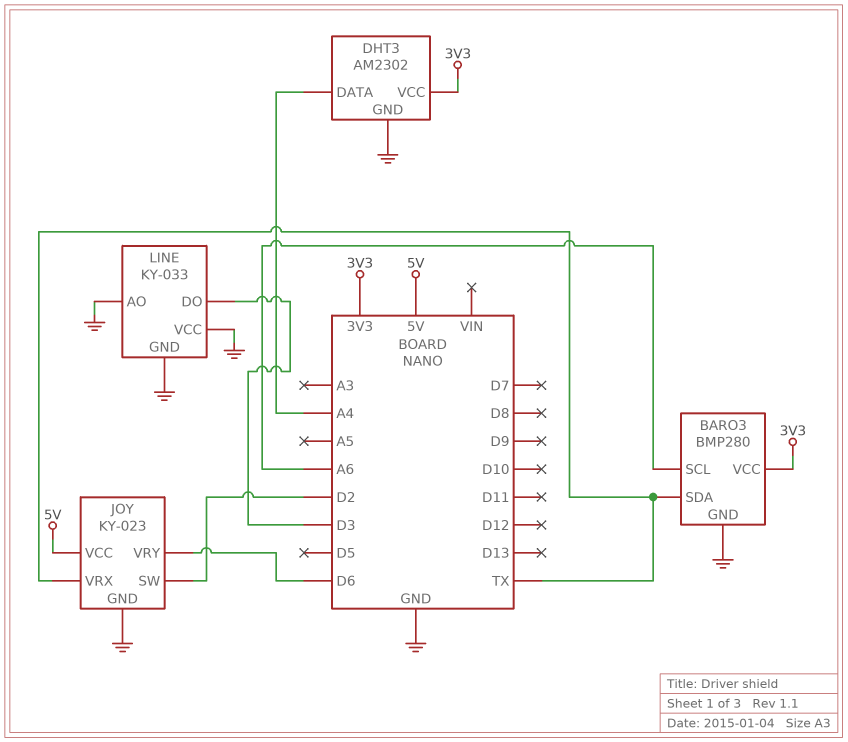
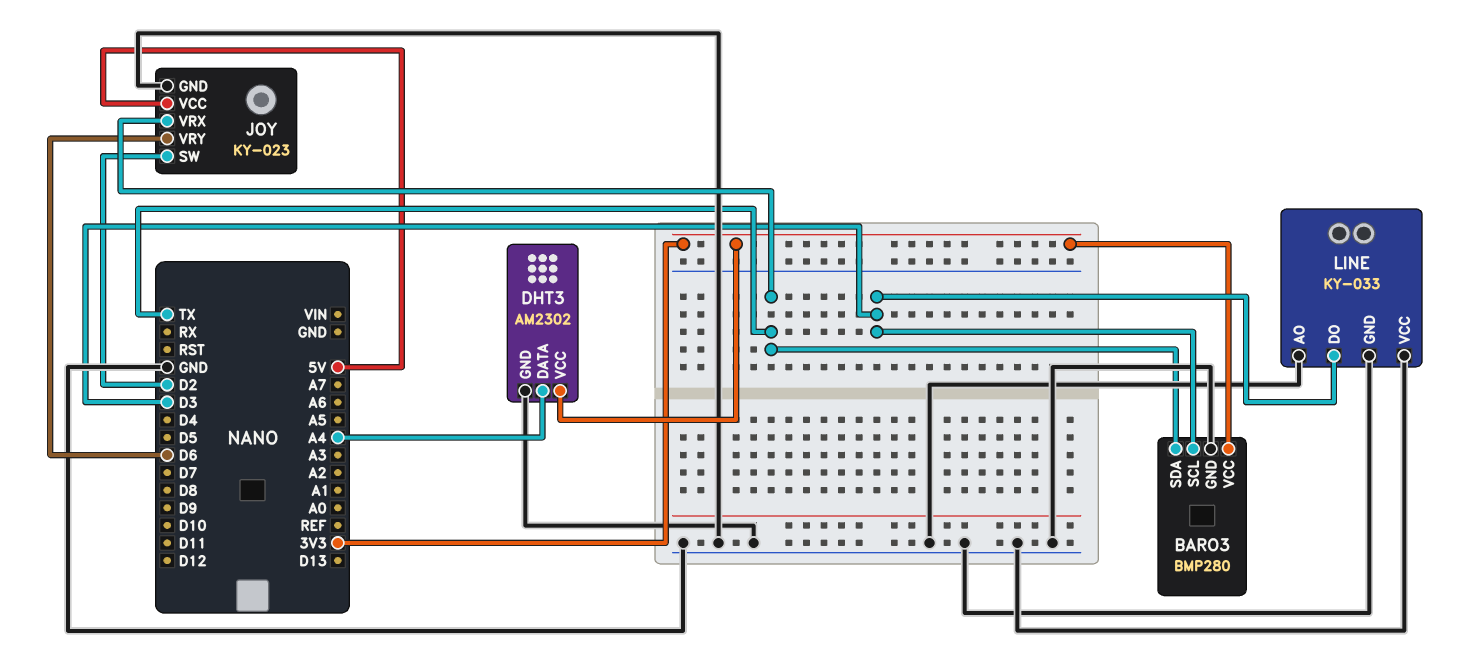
BARO3 pin SCL: A6 -> D3

